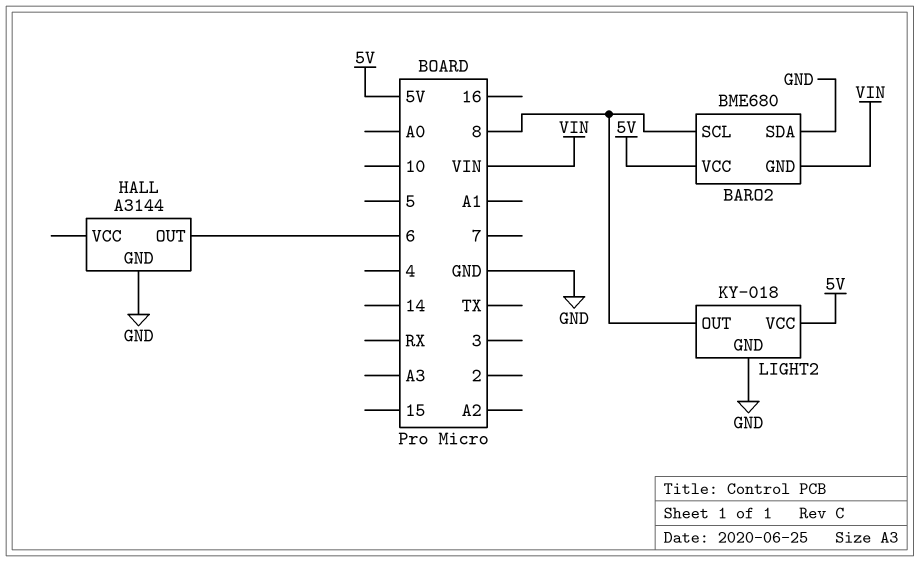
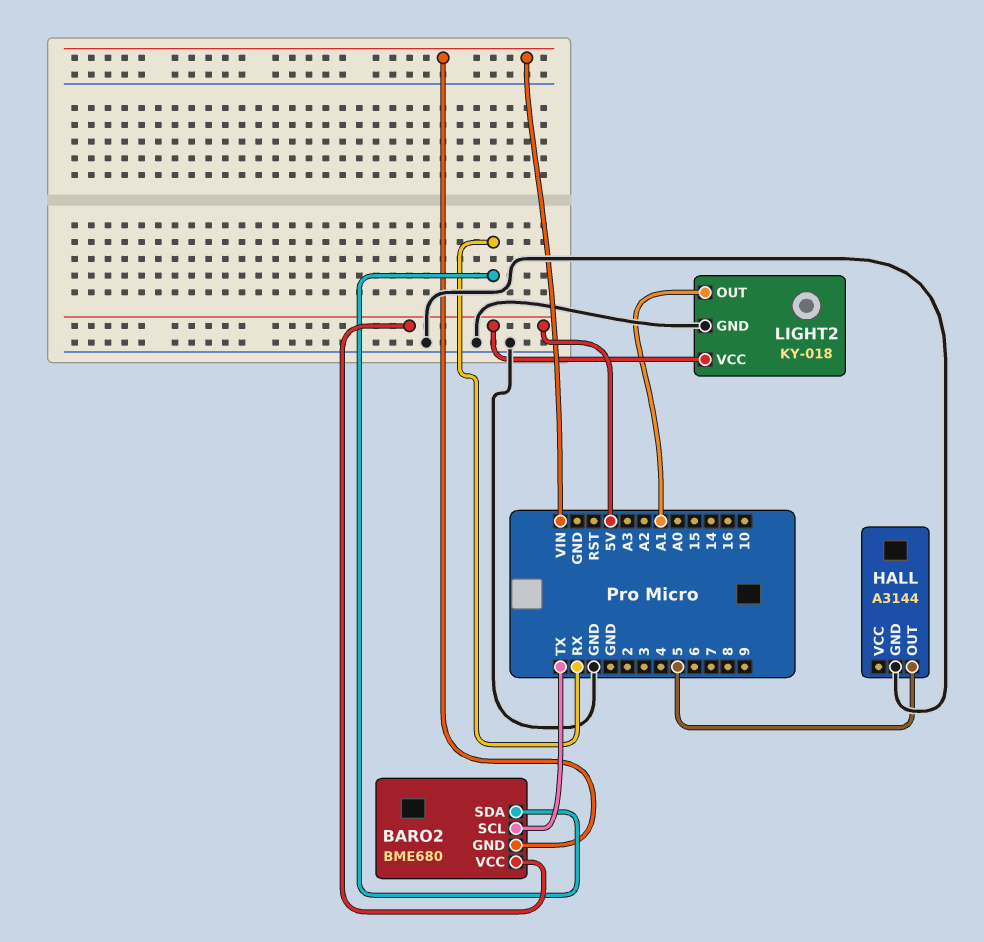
BARO2 pin SCL: 8 -> TX
BARO2 pin SDA: GND -> RX
HALL pin OUT: 6 -> 5
LIGHT2 pin OUT: 8 -> A1

